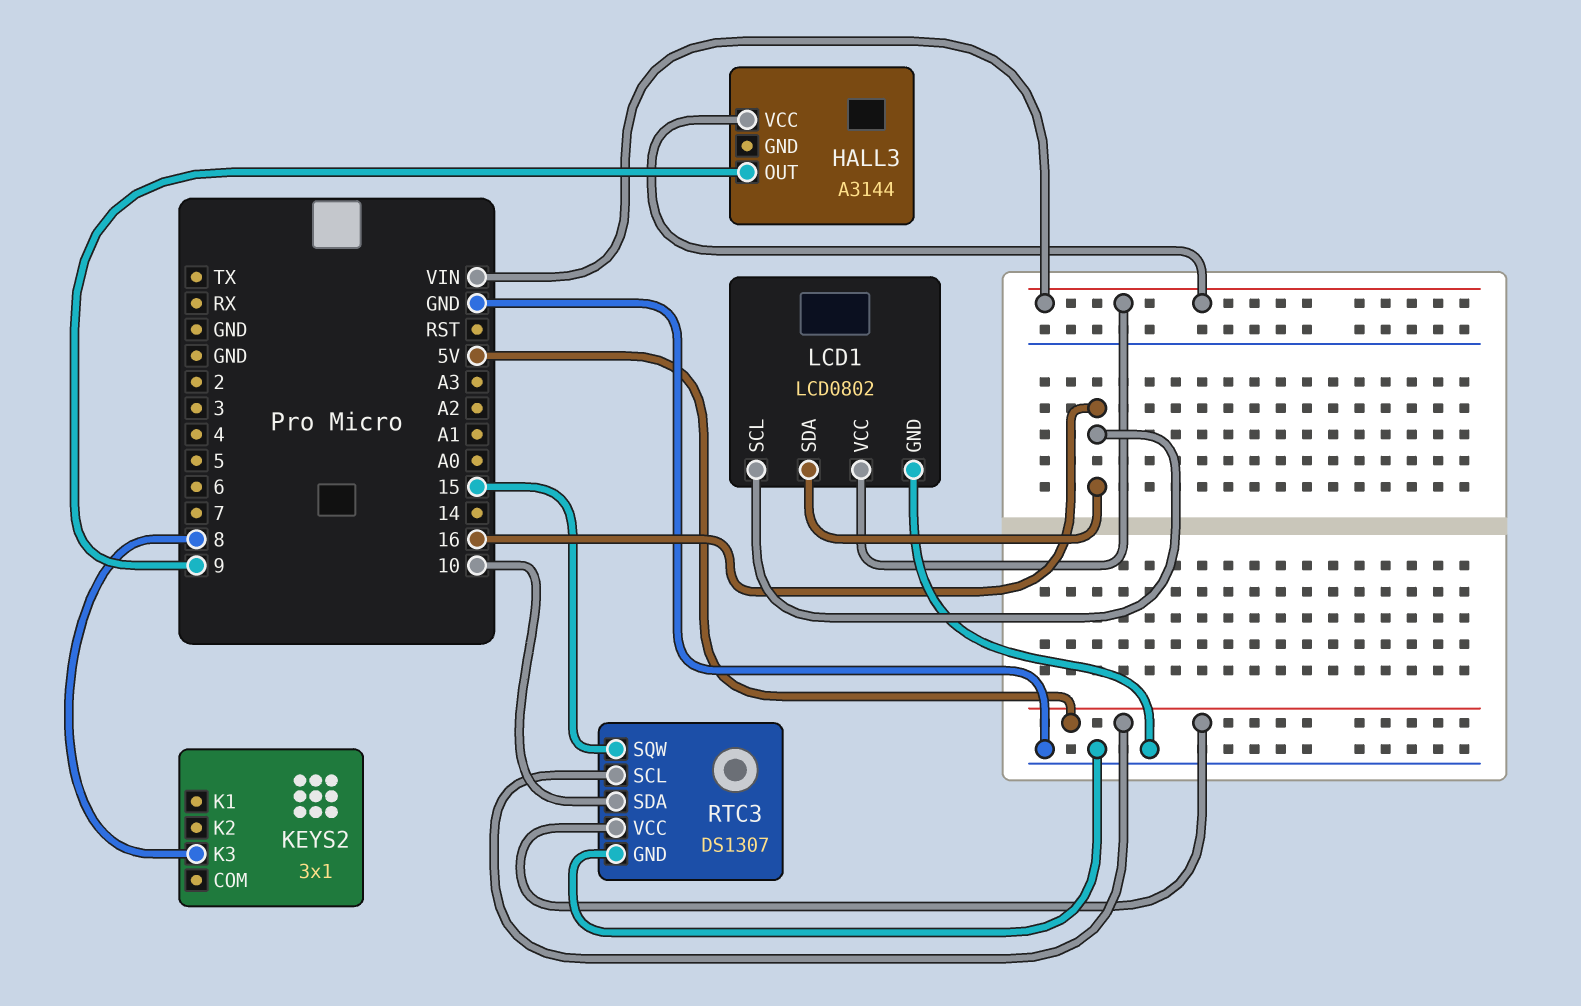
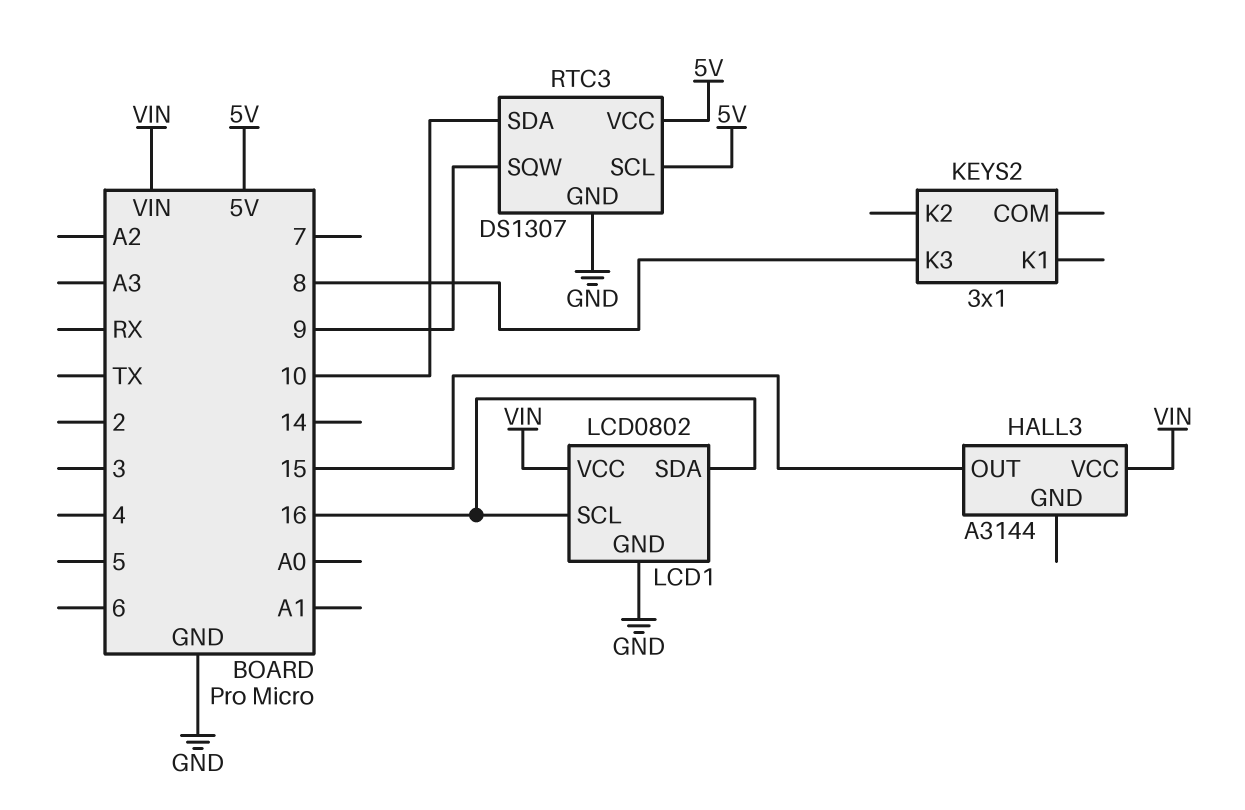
HALL3 pin OUT: 9 -> 15
RTC3 pin SQW: 15 -> 9

